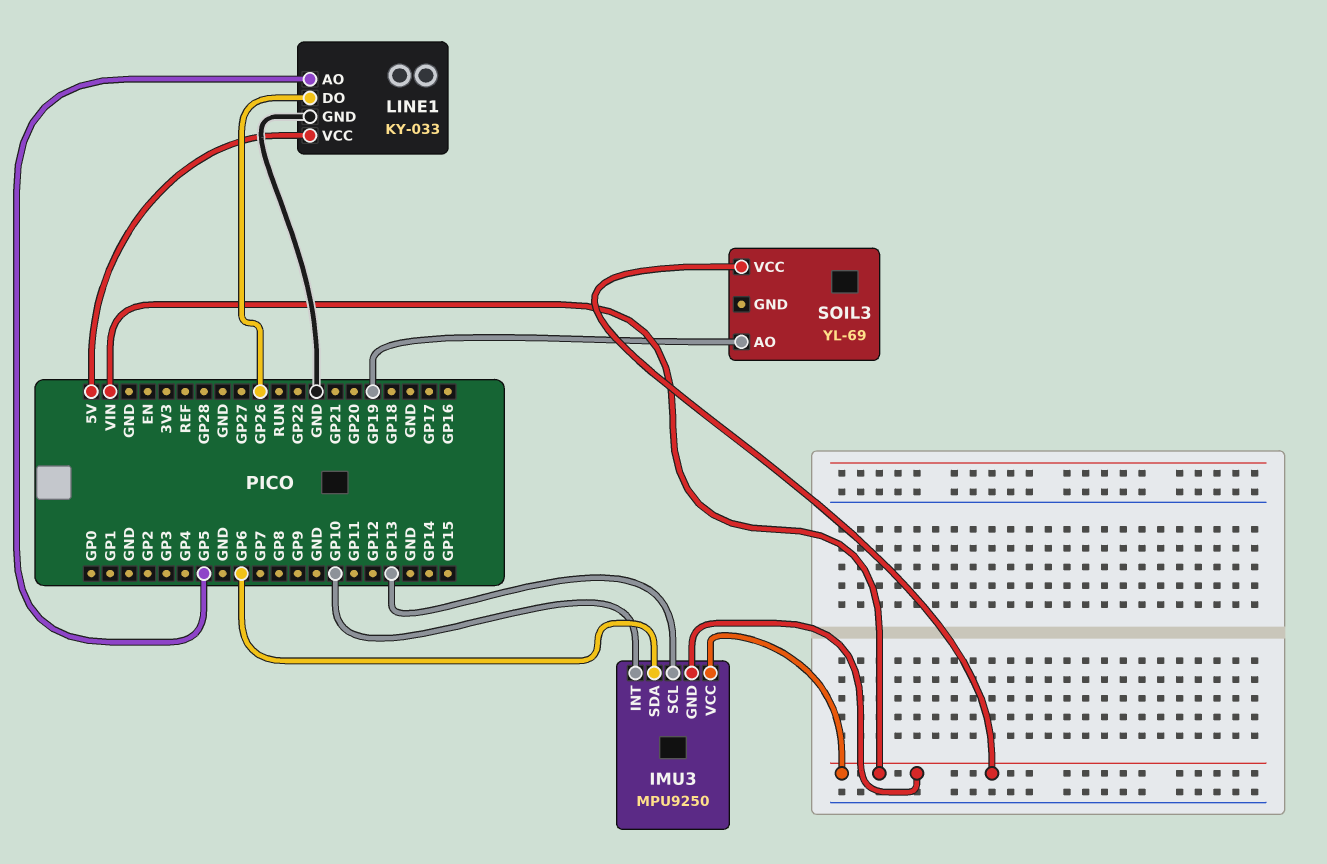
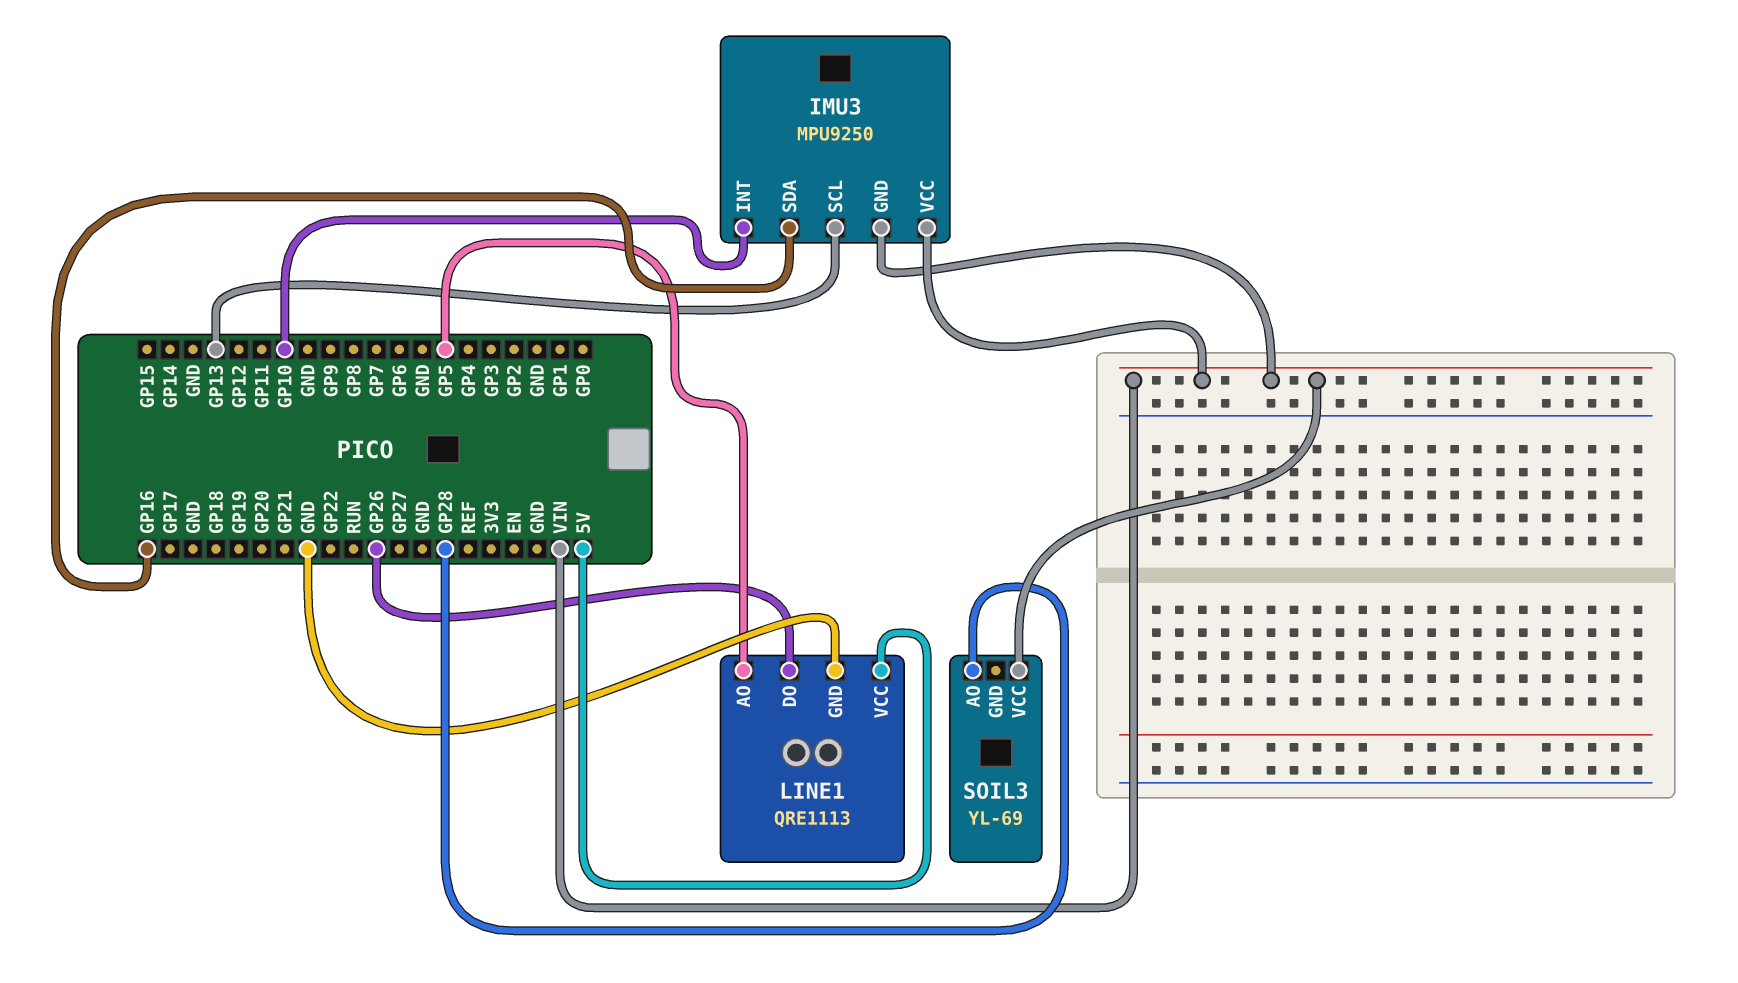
IMU3 pin SDA: GP6 -> GP16
LINE1: KY-033 -> QRE1113
SOIL3 pin AO: GP19 -> GP28

